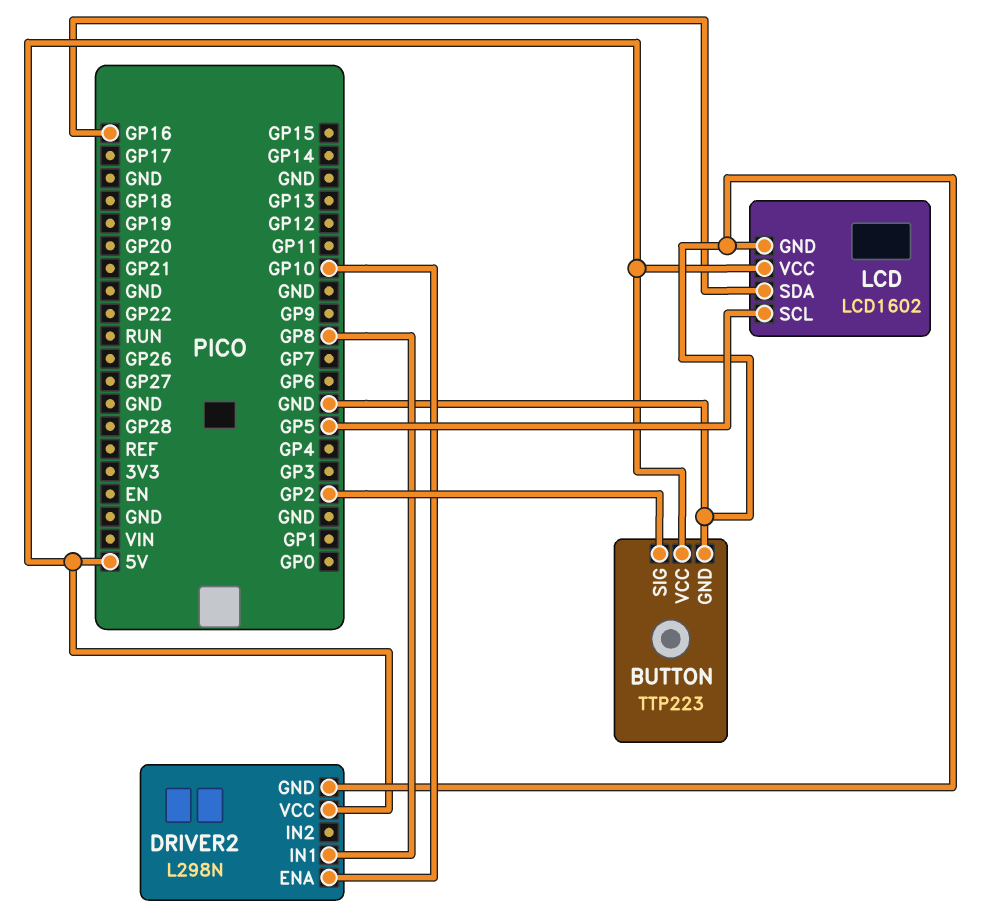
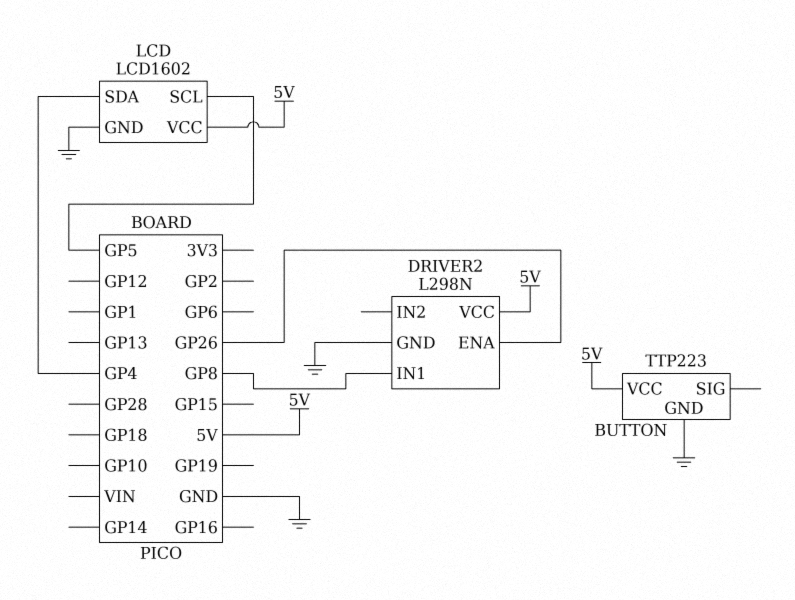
BUTTON pin SIG: GP2 -> none
DRIVER2 pin ENA: GP10 -> GP26
LCD pin SDA: GP16 -> GP4

